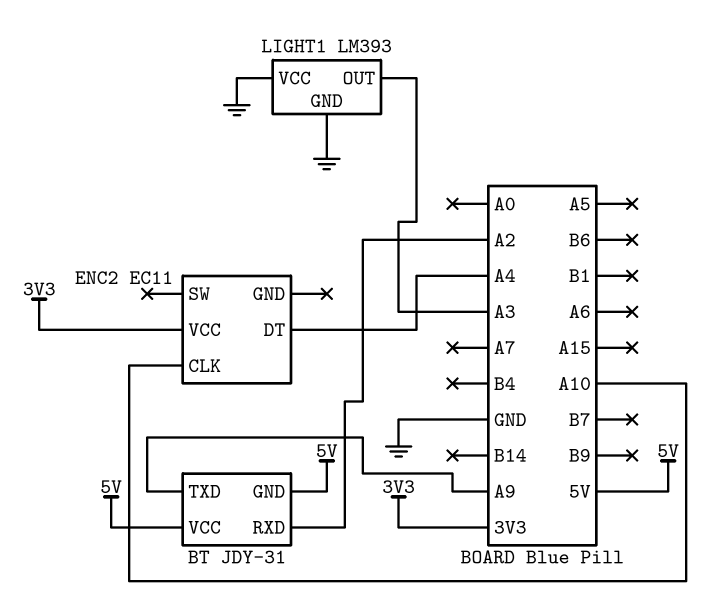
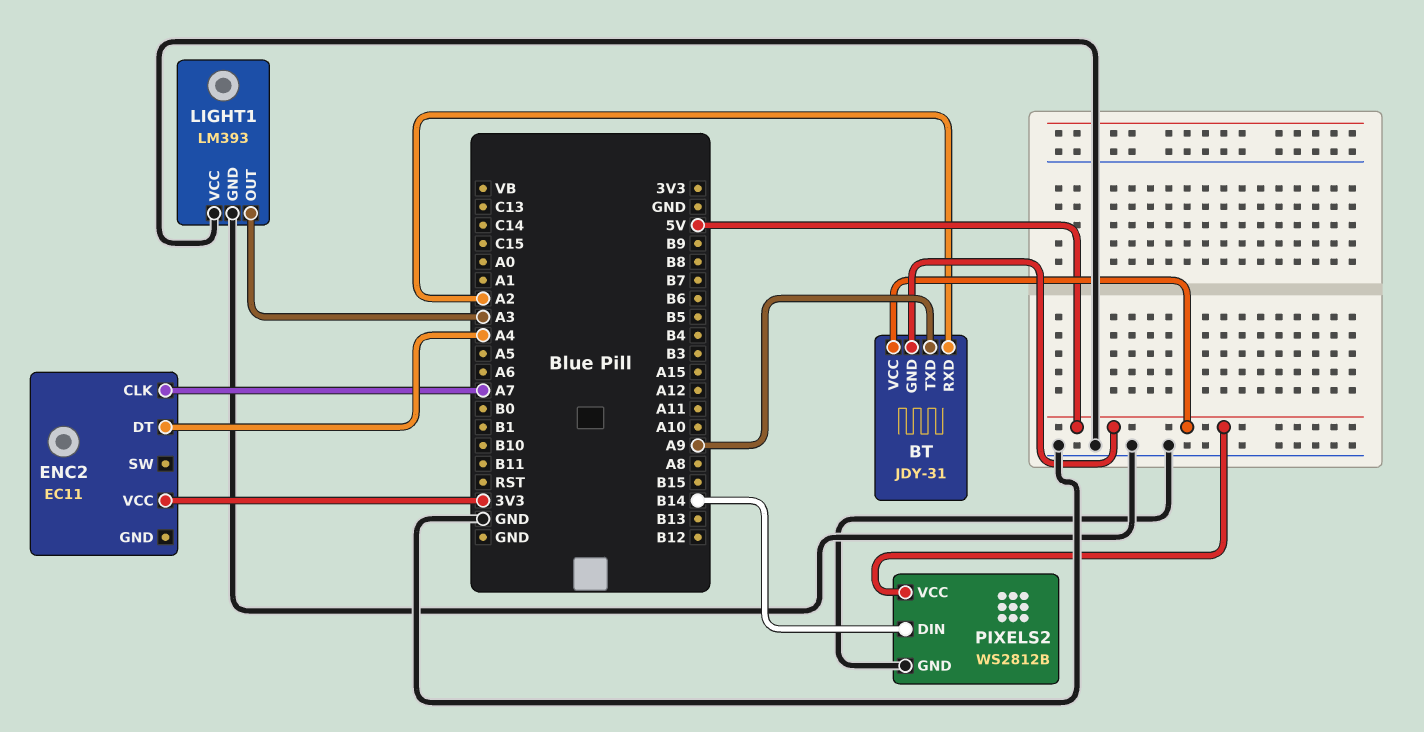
ENC2 pin CLK: A10 -> A7
PIXELS2: none -> WS2812B
PIXELS2 pin DIN: none -> B14
PIXELS2 pin GND: none -> GND
PIXELS2 pin VCC: none -> 5V

